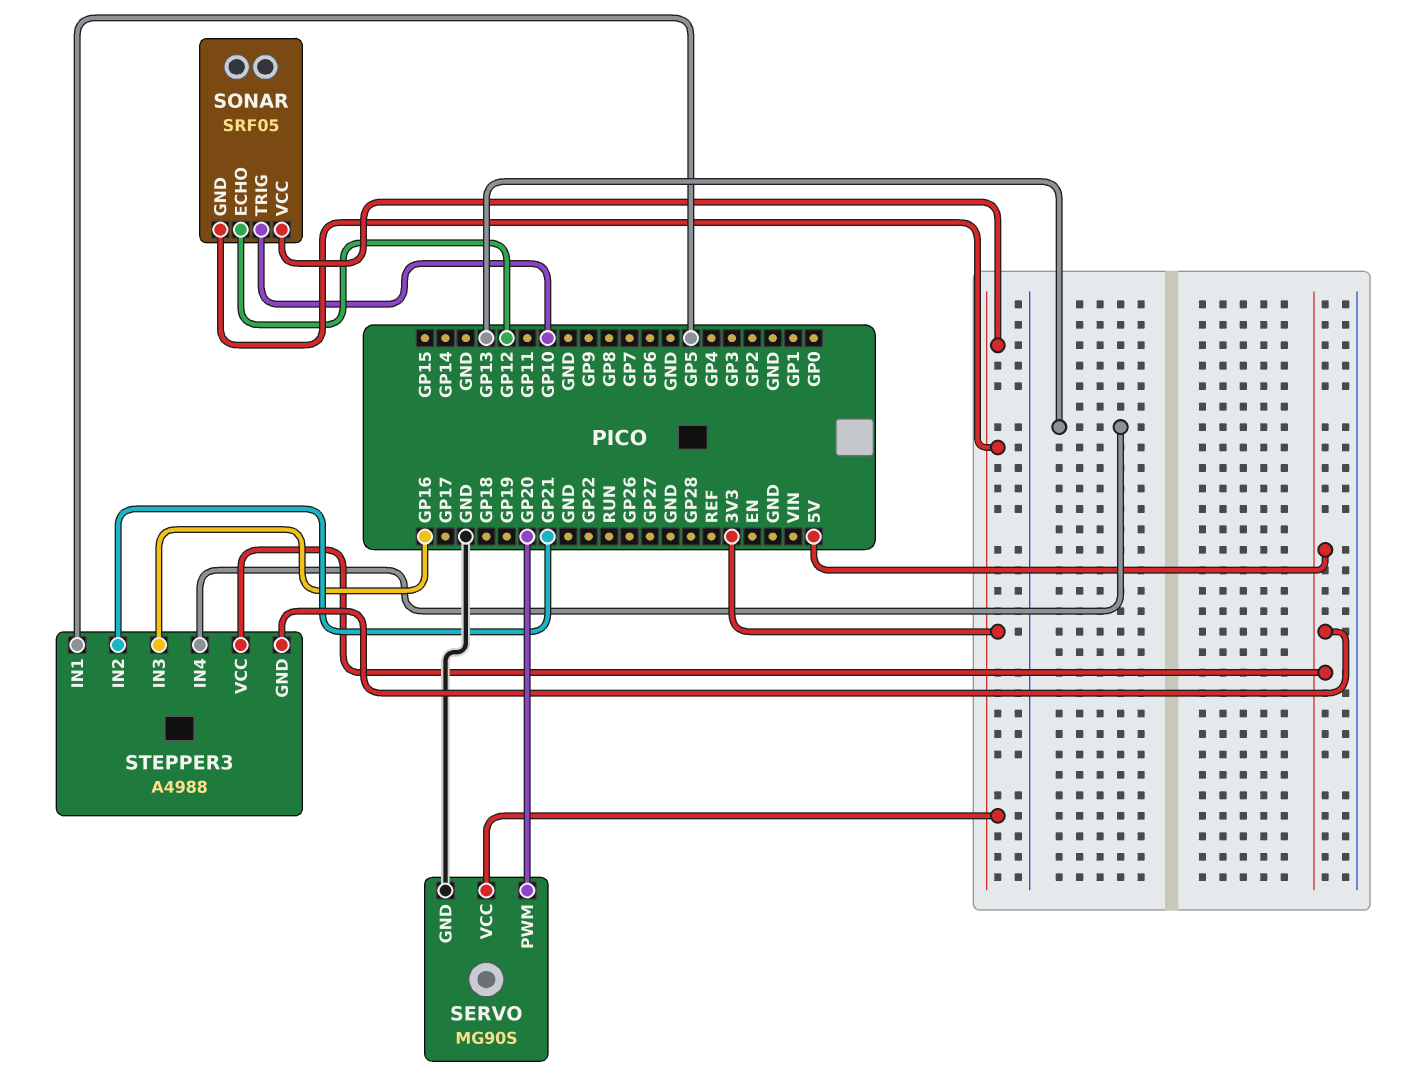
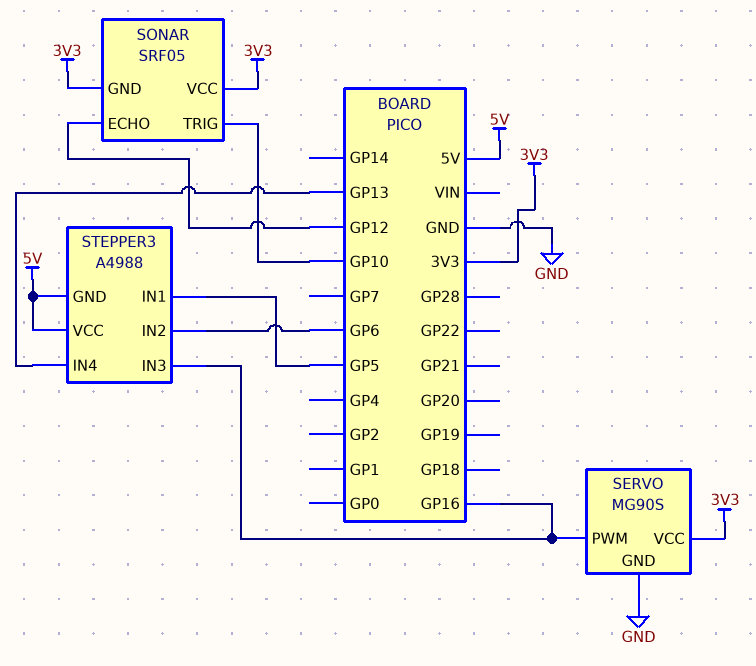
SERVO pin PWM: GP20 -> GP16
STEPPER3 pin IN2: GP21 -> GP6

